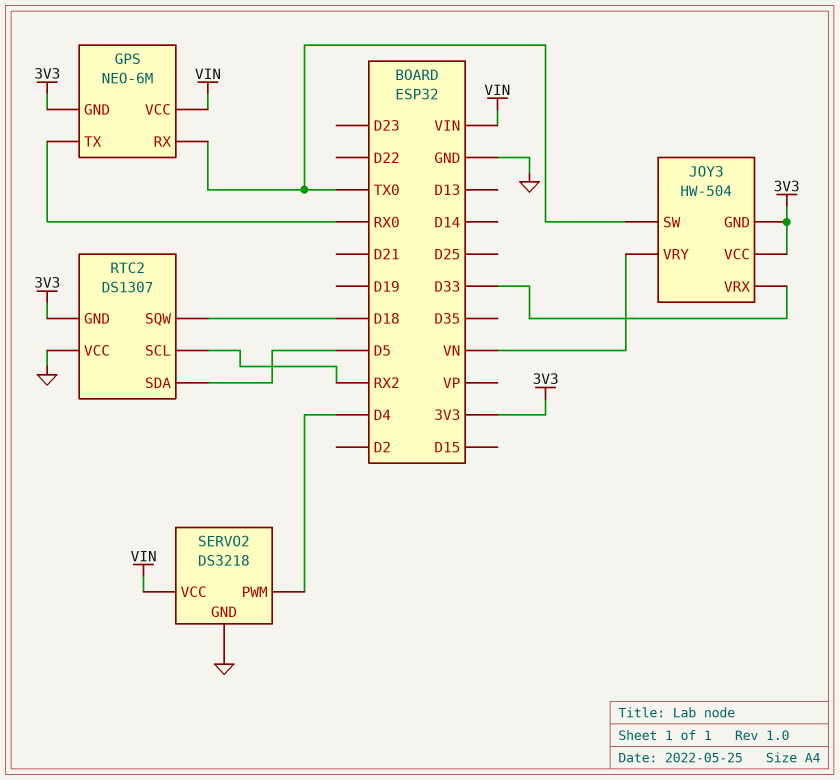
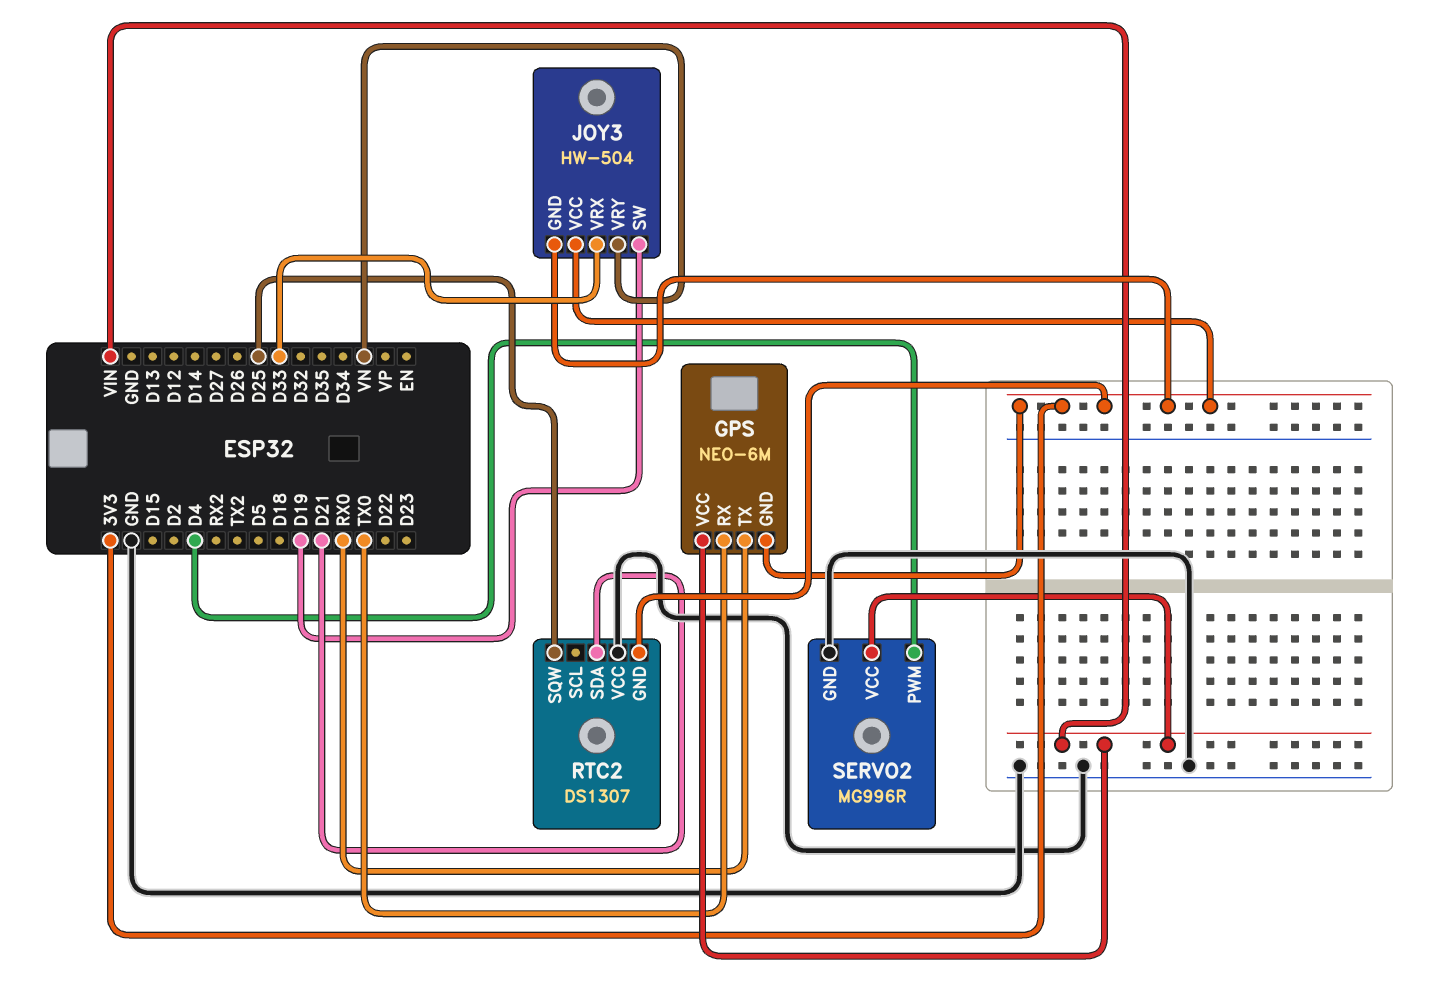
JOY3 pin SW: TX0 -> D19
RTC2 pin SCL: RX2 -> none
RTC2 pin SDA: D5 -> D21
RTC2 pin SQW: D18 -> D25
SERVO2: DS3218 -> MG996R

